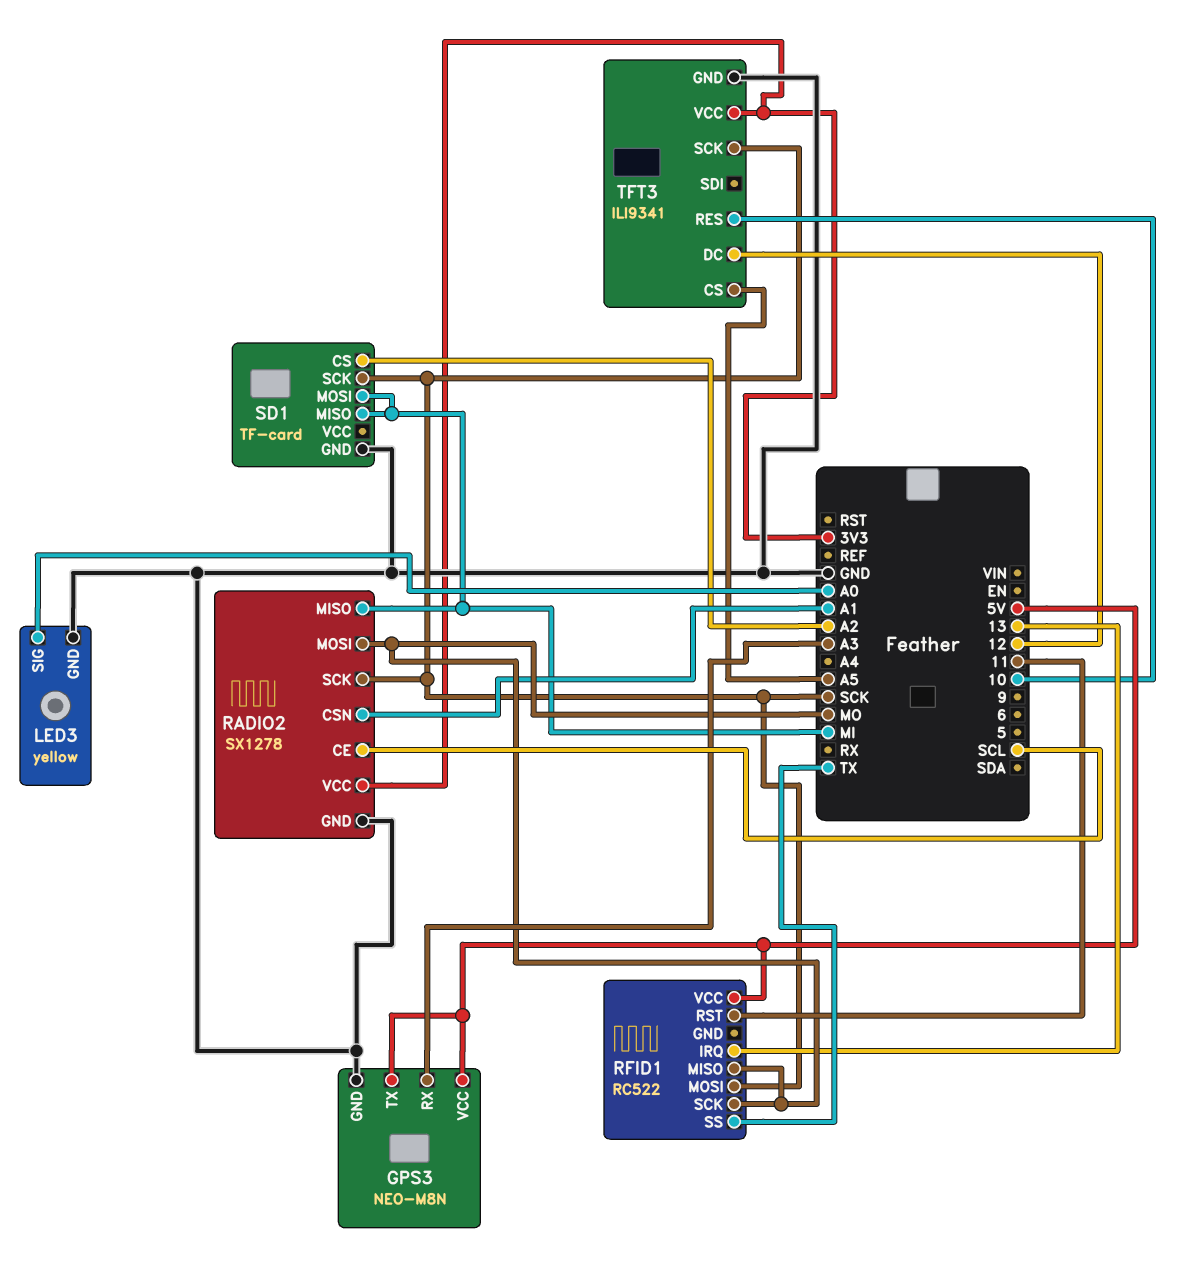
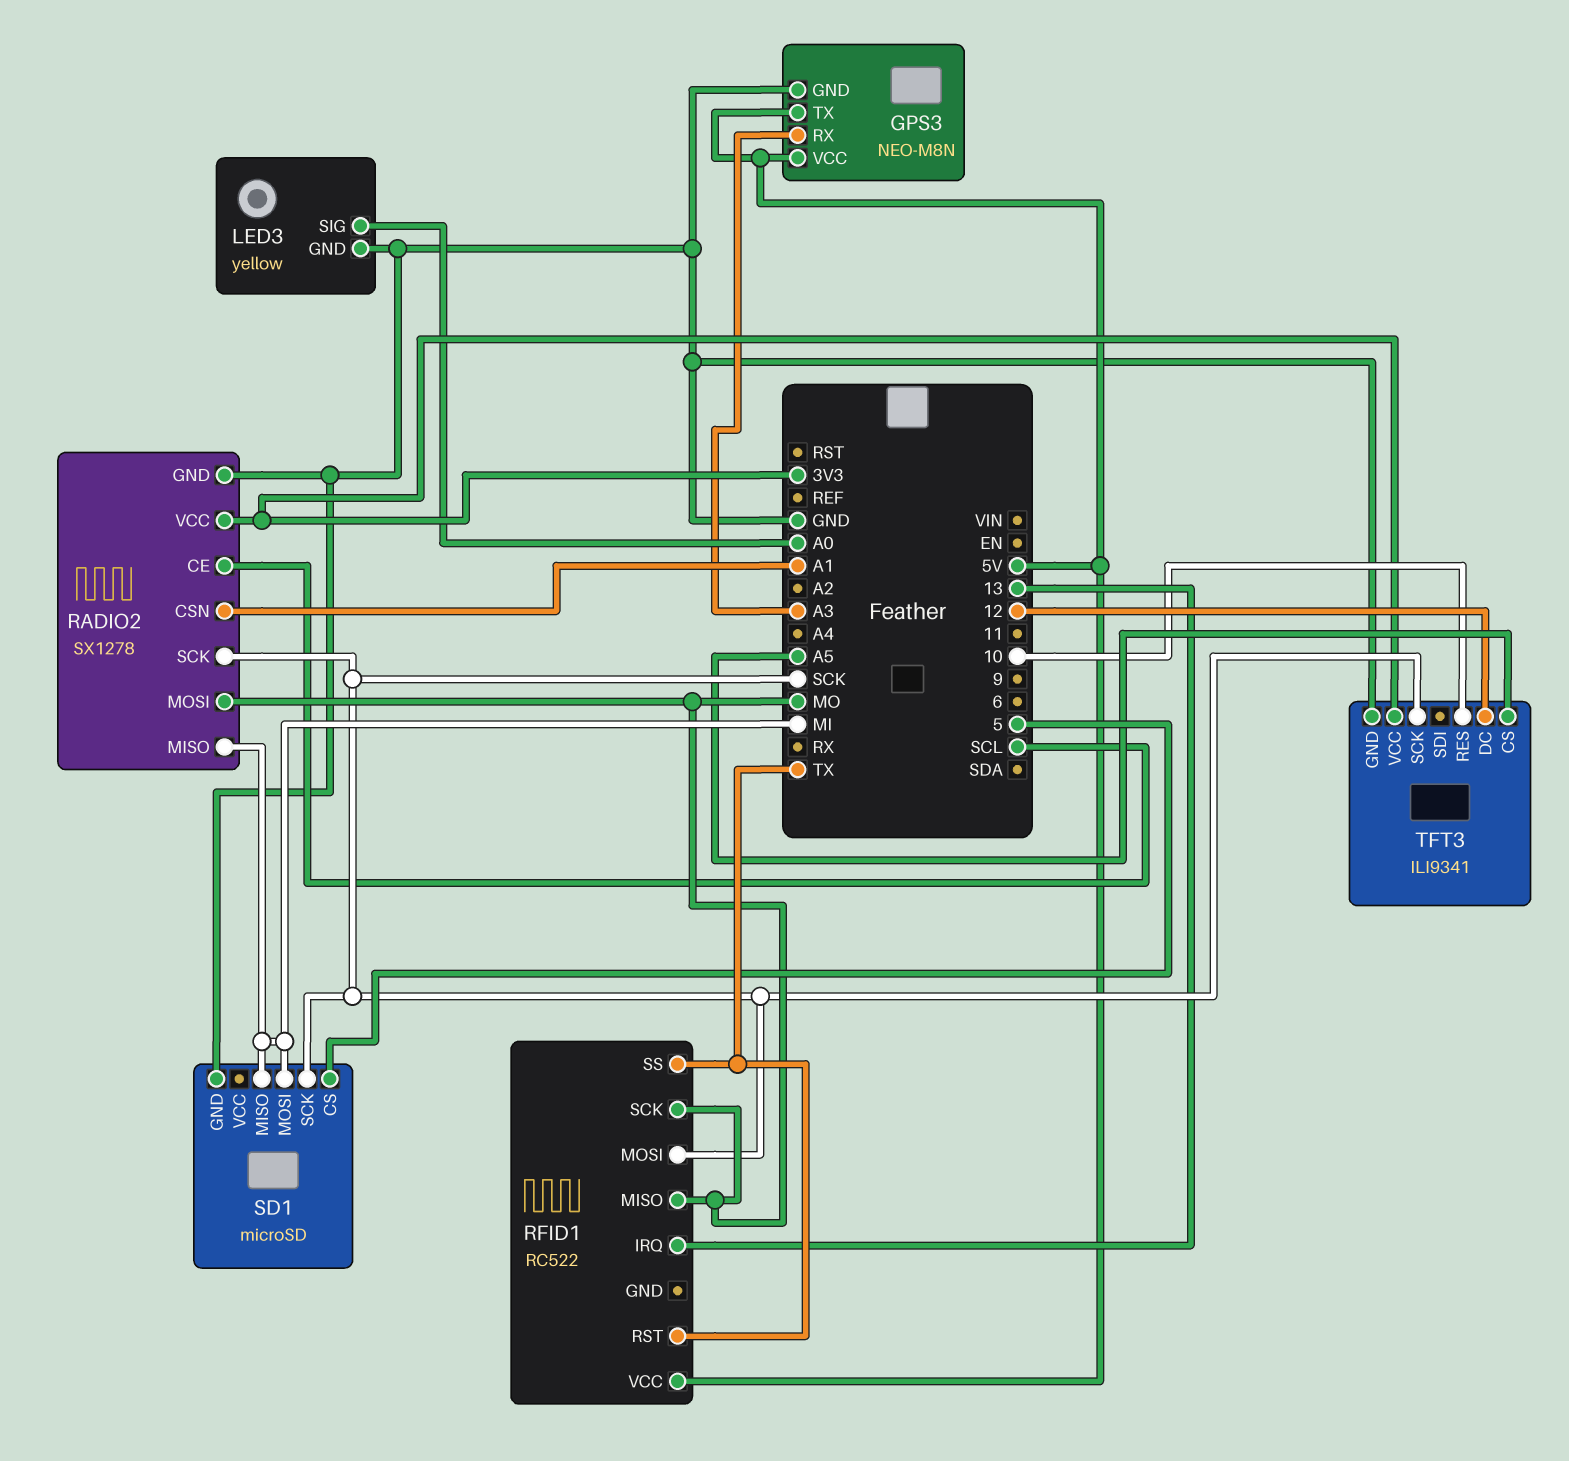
RFID1 pin RST: 11 -> TX
SD1: TF-card -> microSD
SD1 pin CS: A2 -> 5

